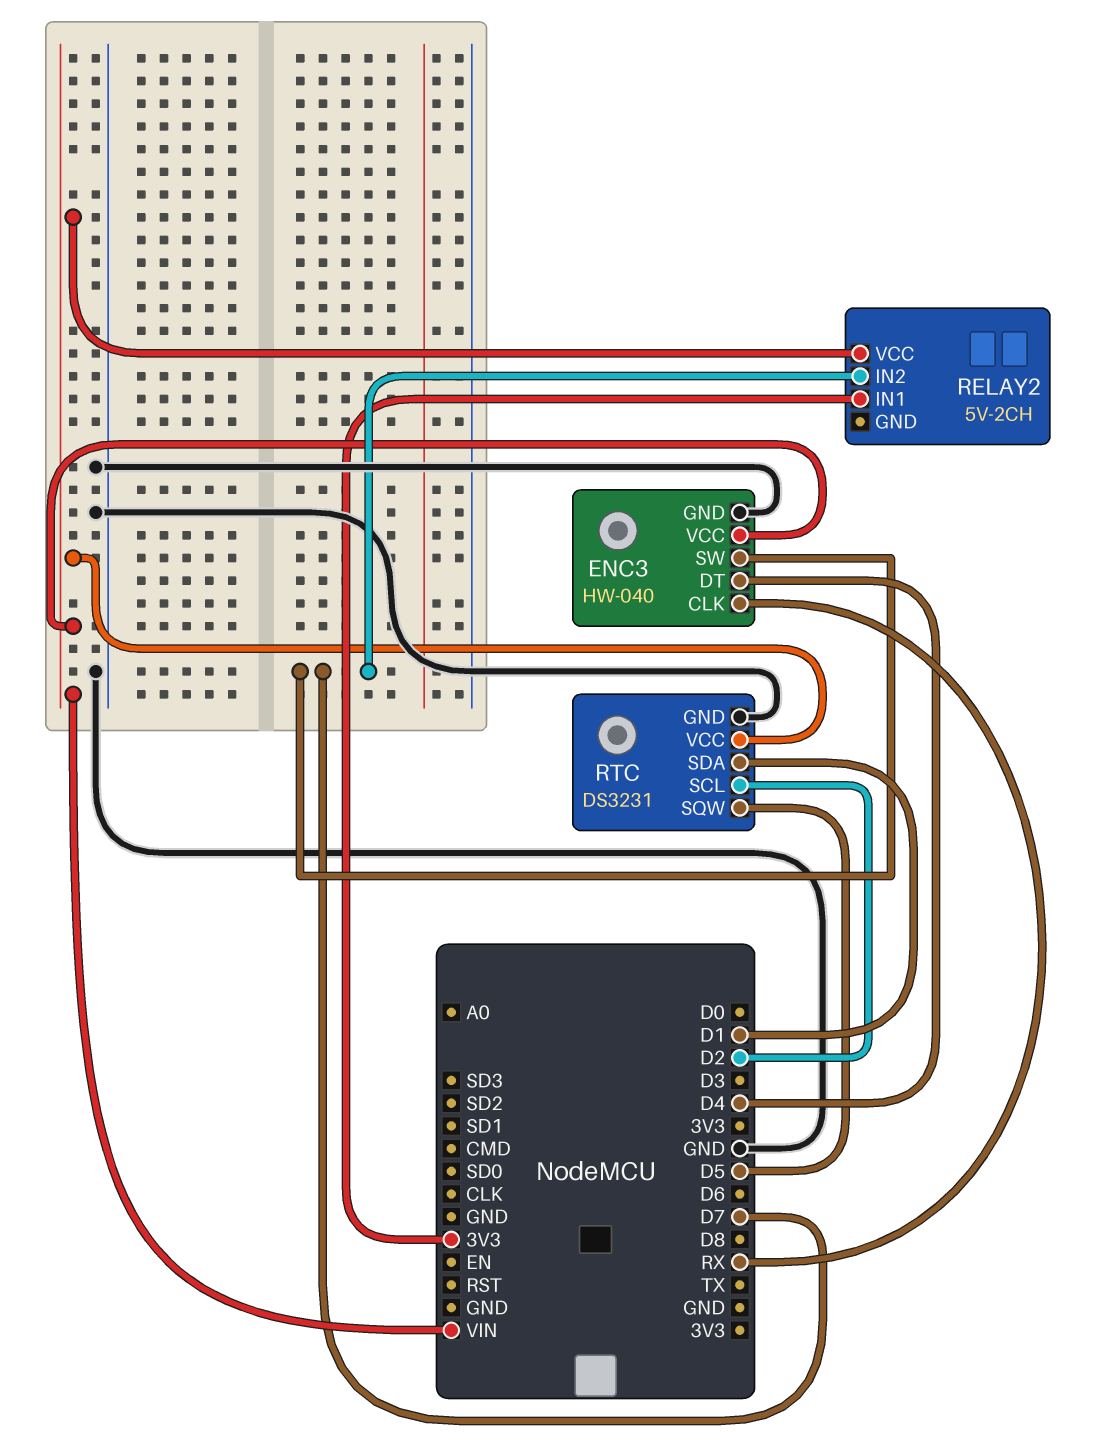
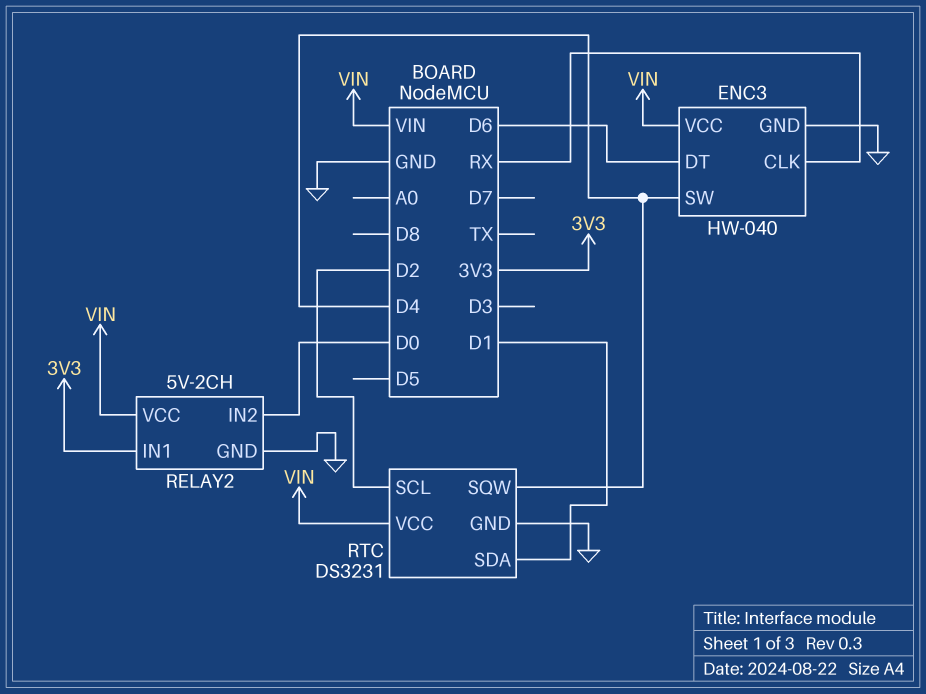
ENC3 pin DT: D4 -> D6
ENC3 pin SW: D7 -> D4
RELAY2 pin GND: none -> GND
RELAY2 pin IN2: D7 -> D0
RTC pin SQW: D5 -> D4

